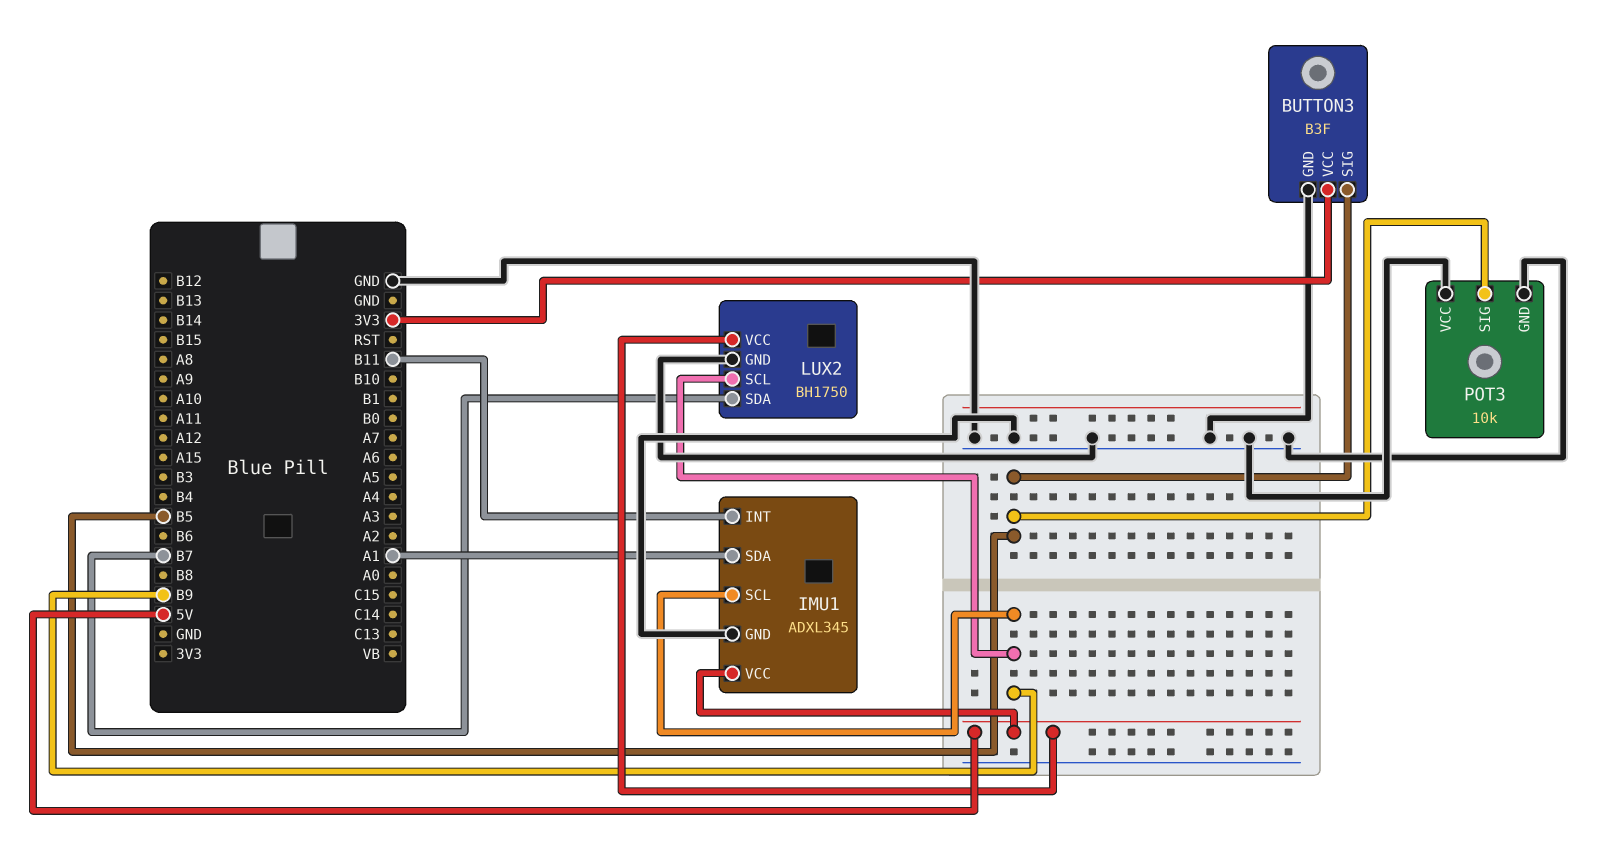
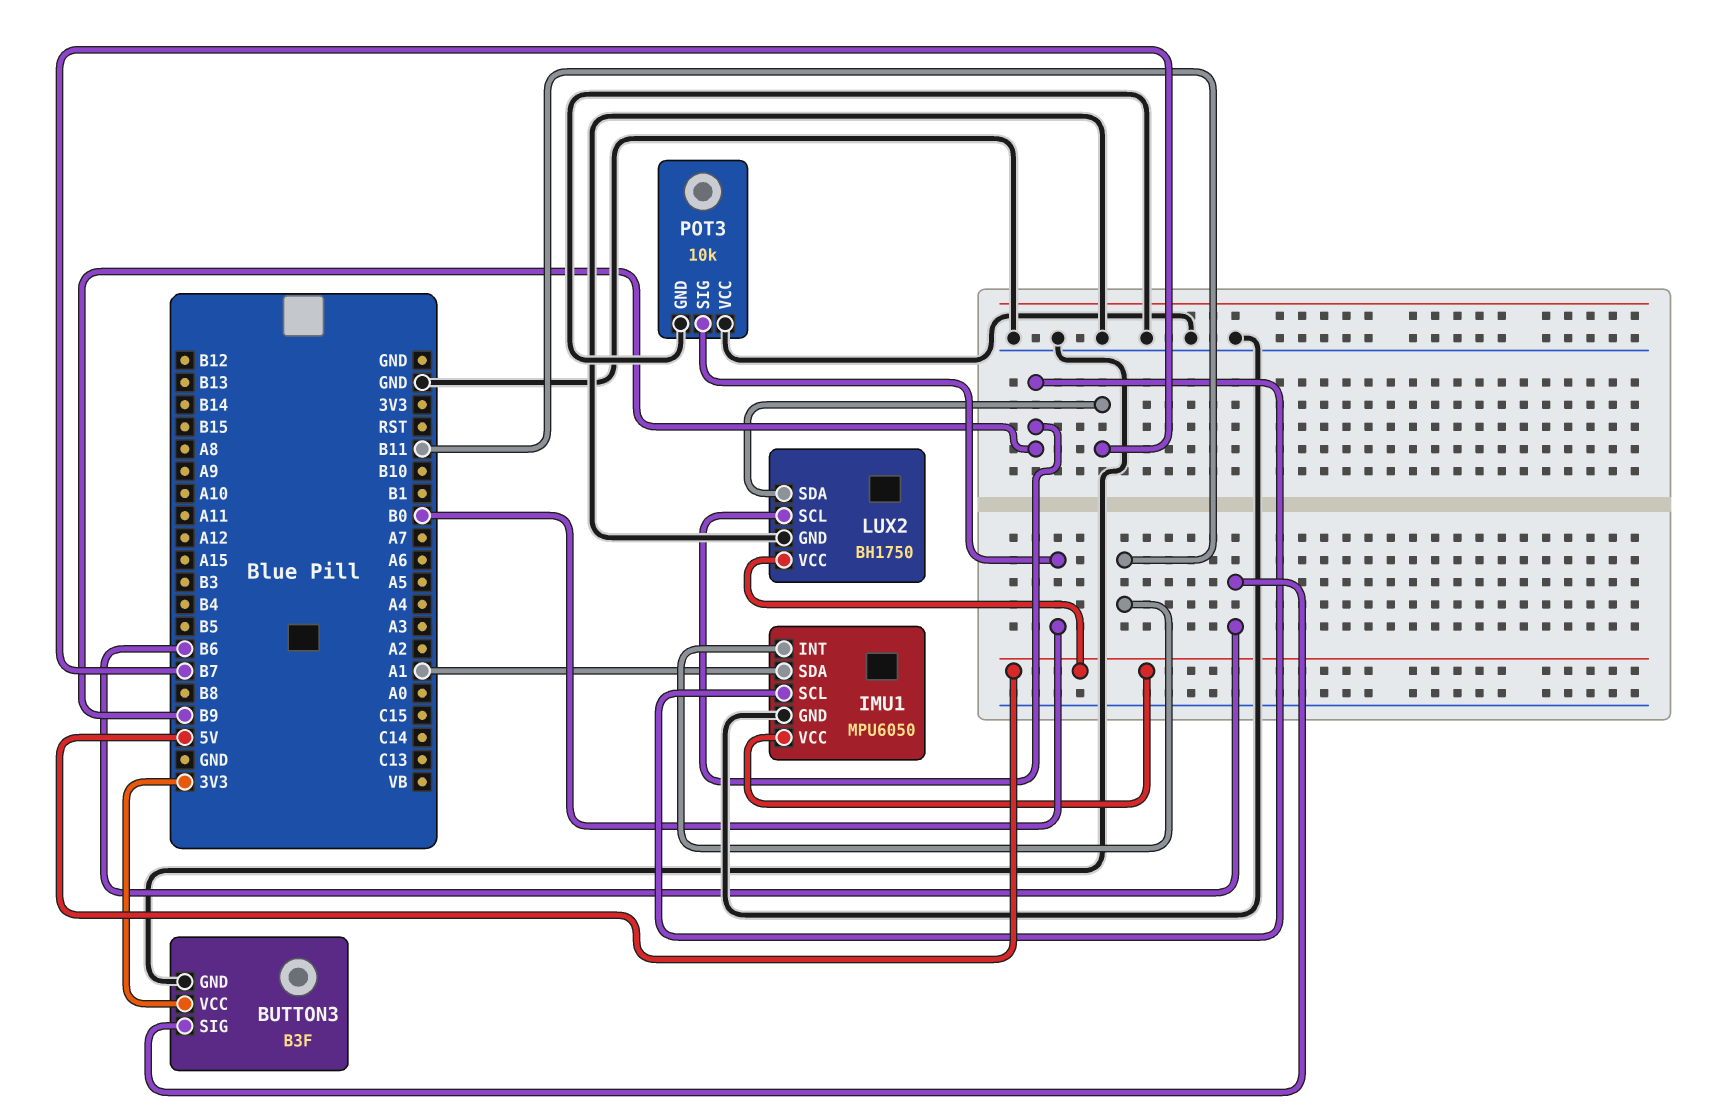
BUTTON3 pin SIG: B5 -> B6
IMU1: ADXL345 -> MPU6050
POT3 pin SIG: B5 -> B0

